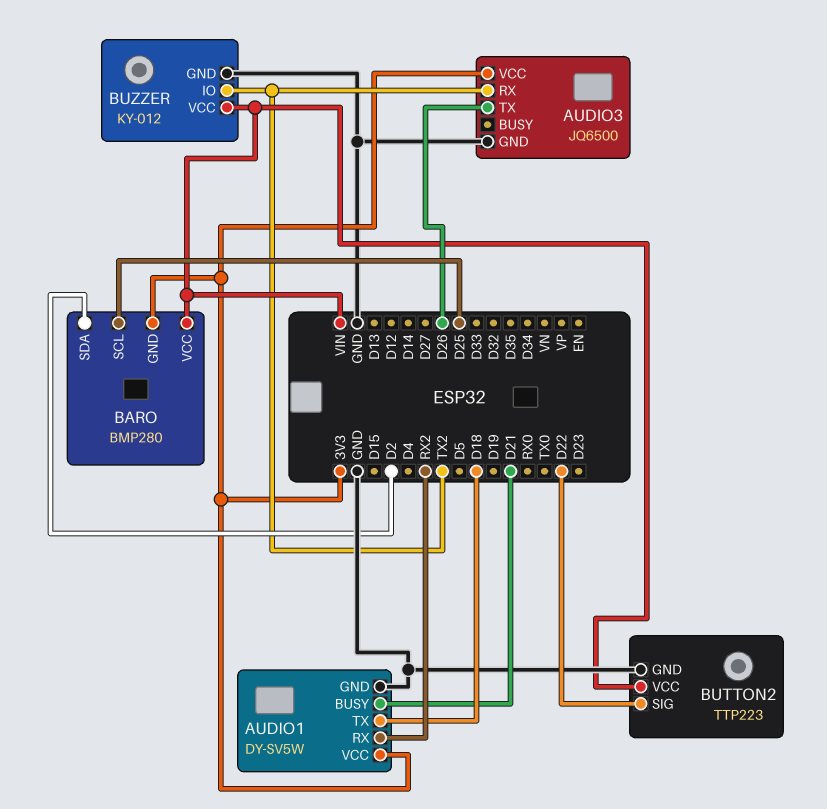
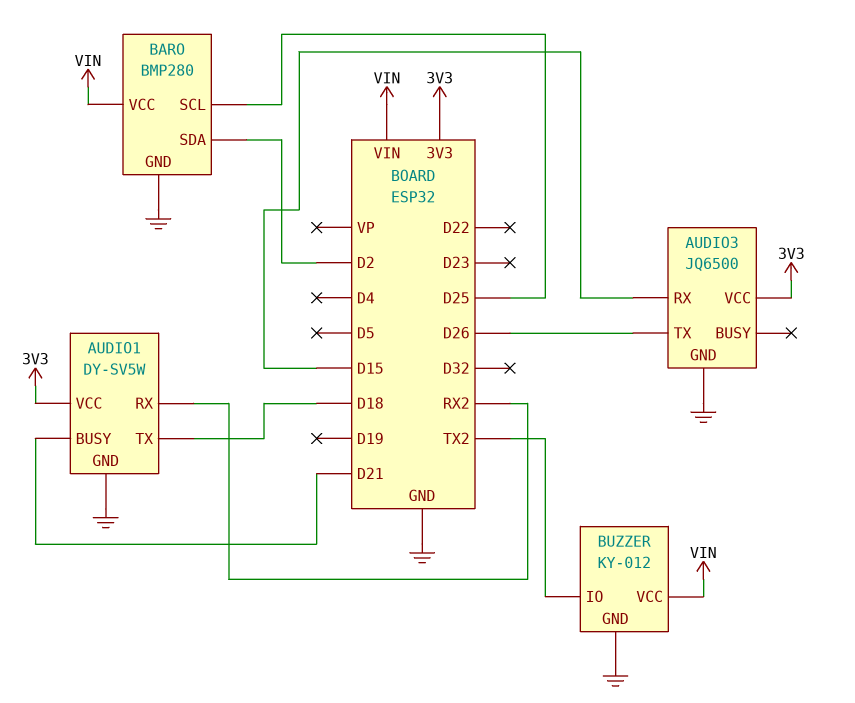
AUDIO3 pin RX: TX2 -> D15
BARO pin GND: 3V3 -> GND
BUTTON2: TTP223 -> none
BUTTON2 pin GND: GND -> none
BUTTON2 pin SIG: D22 -> none
BUTTON2 pin VCC: VIN -> none

